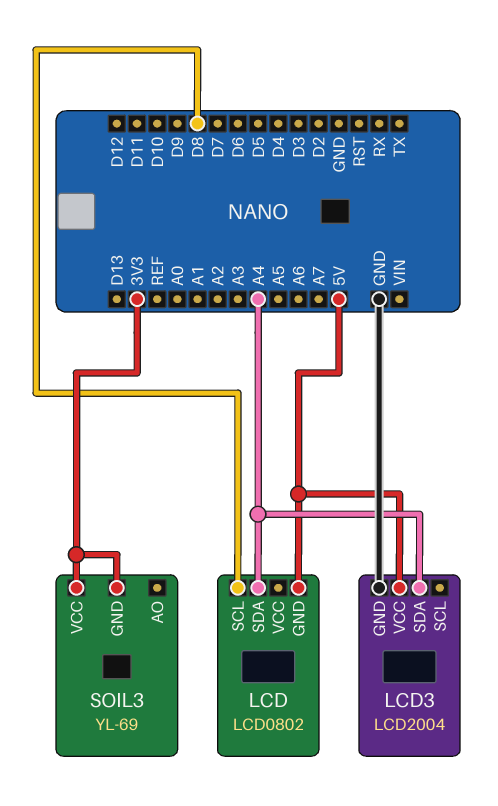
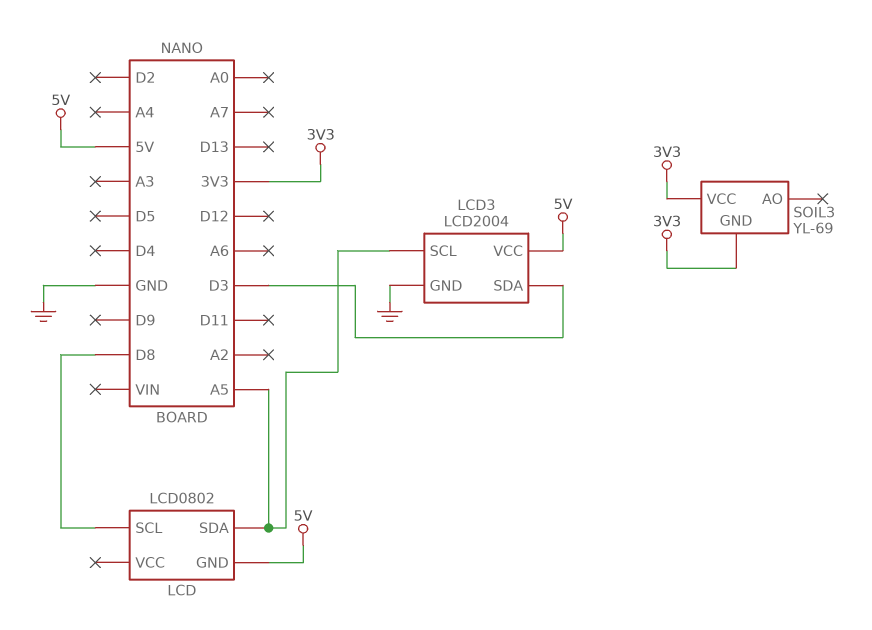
LCD pin SDA: A4 -> A5
LCD3 pin SCL: none -> A5
LCD3 pin SDA: A4 -> D3

